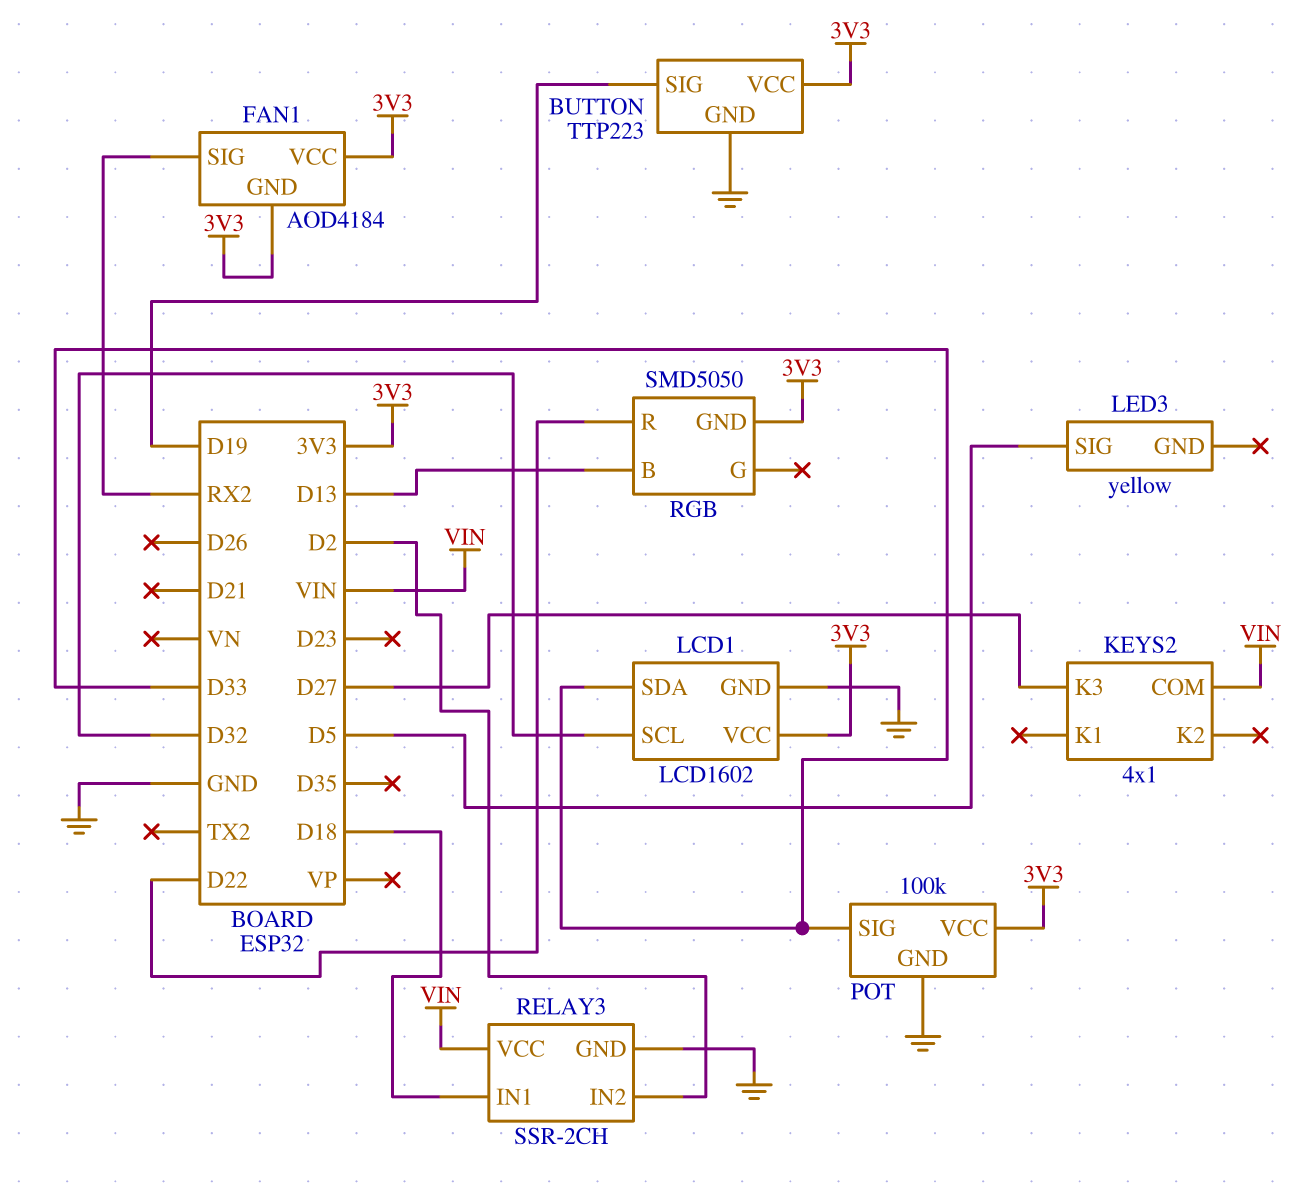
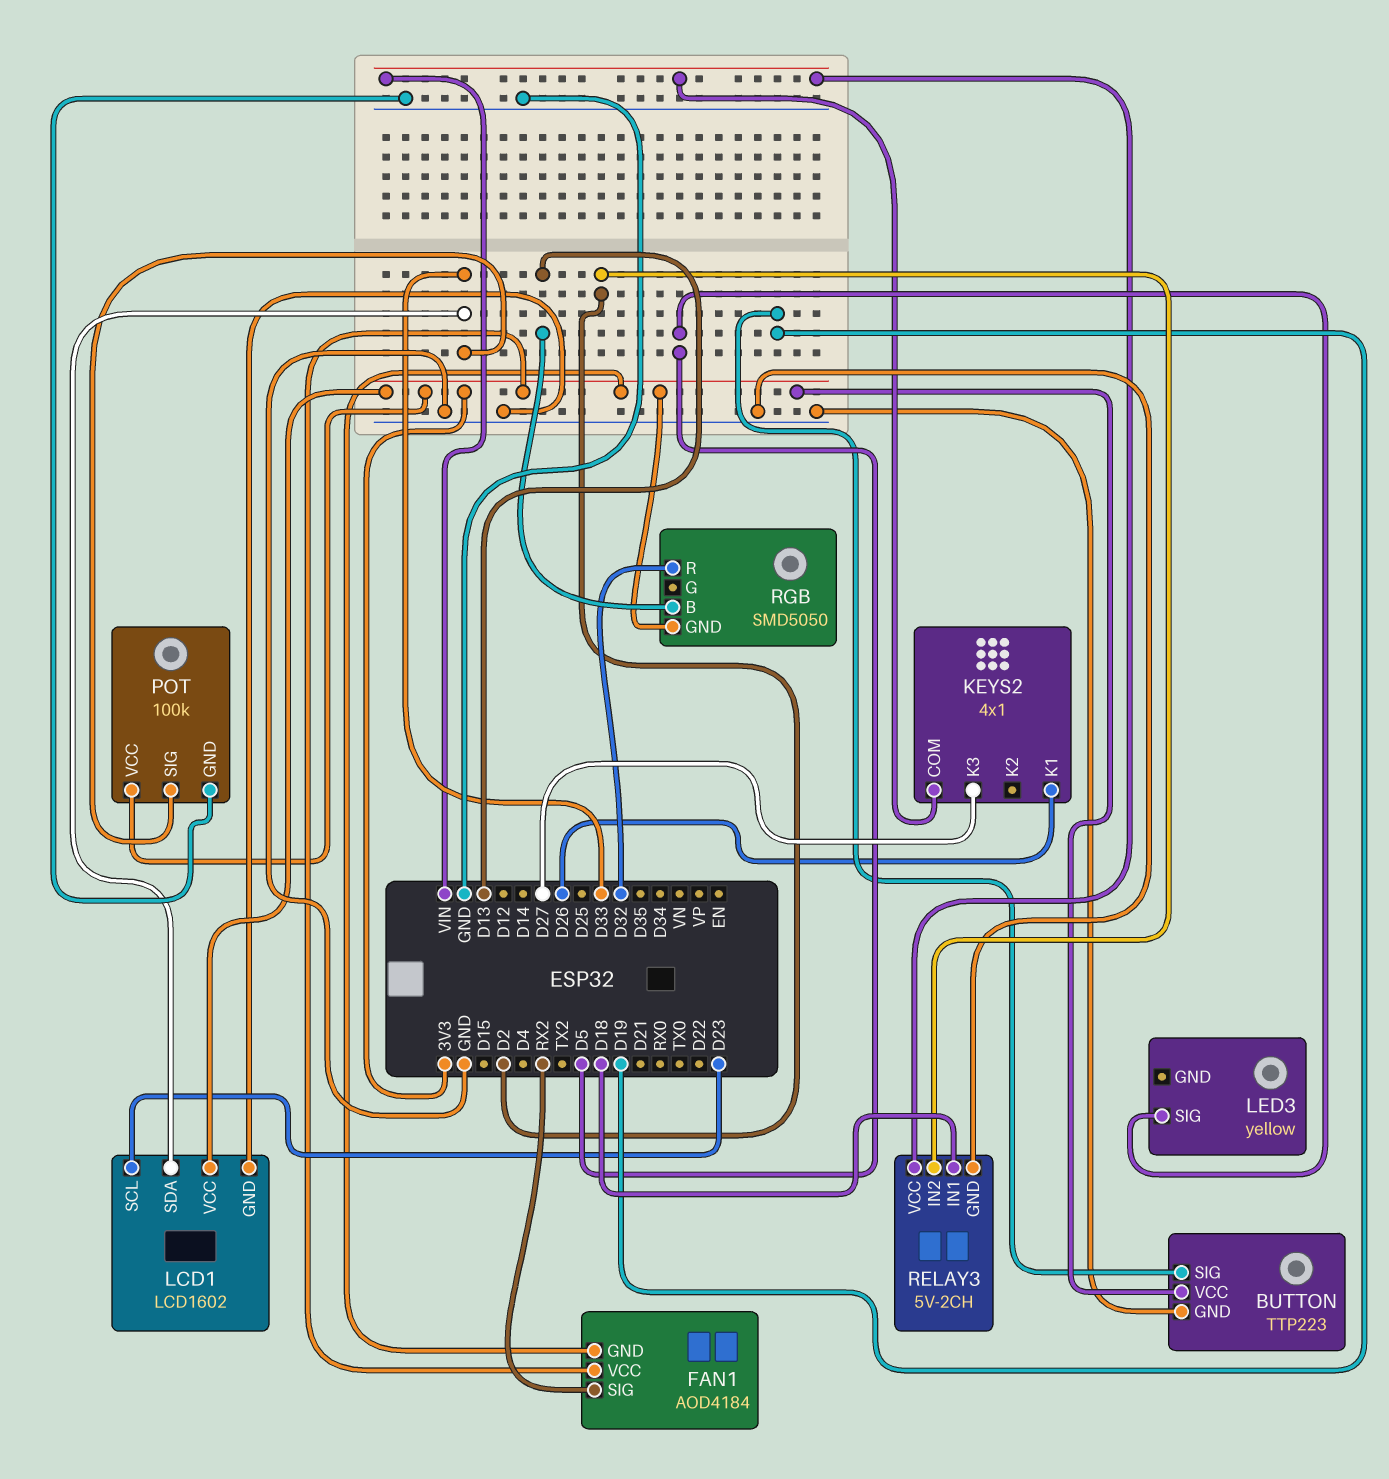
KEYS2 pin K1: none -> D26
LCD1 pin SCL: D32 -> D23
RELAY3: SSR-2CH -> 5V-2CH
RGB pin R: D22 -> D32

